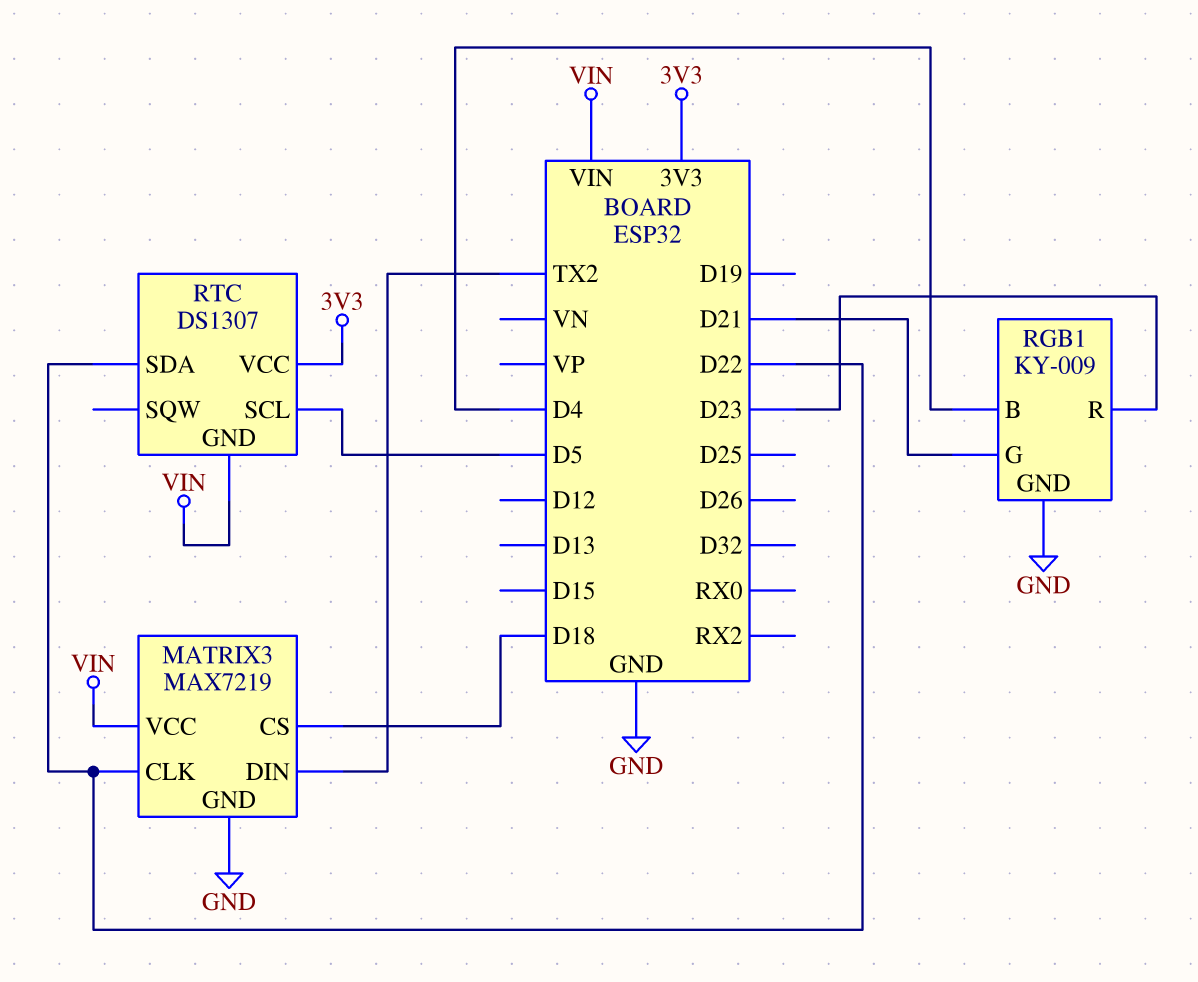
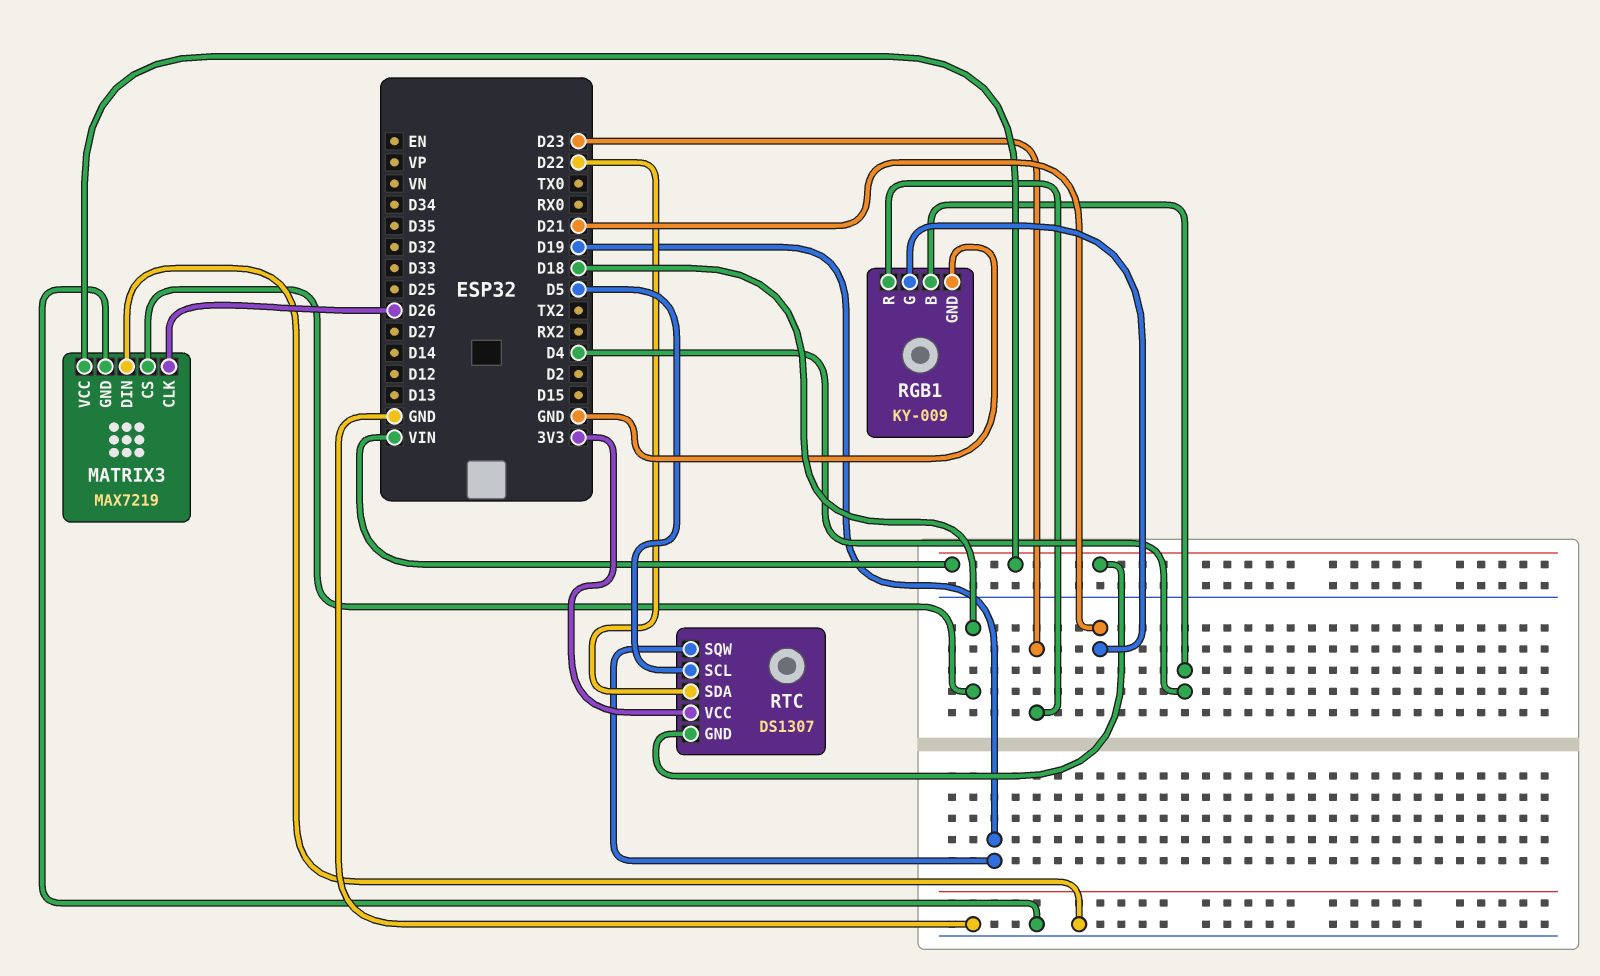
MATRIX3 pin CLK: D22 -> D26
MATRIX3 pin DIN: TX2 -> GND
RTC pin SQW: none -> D19

